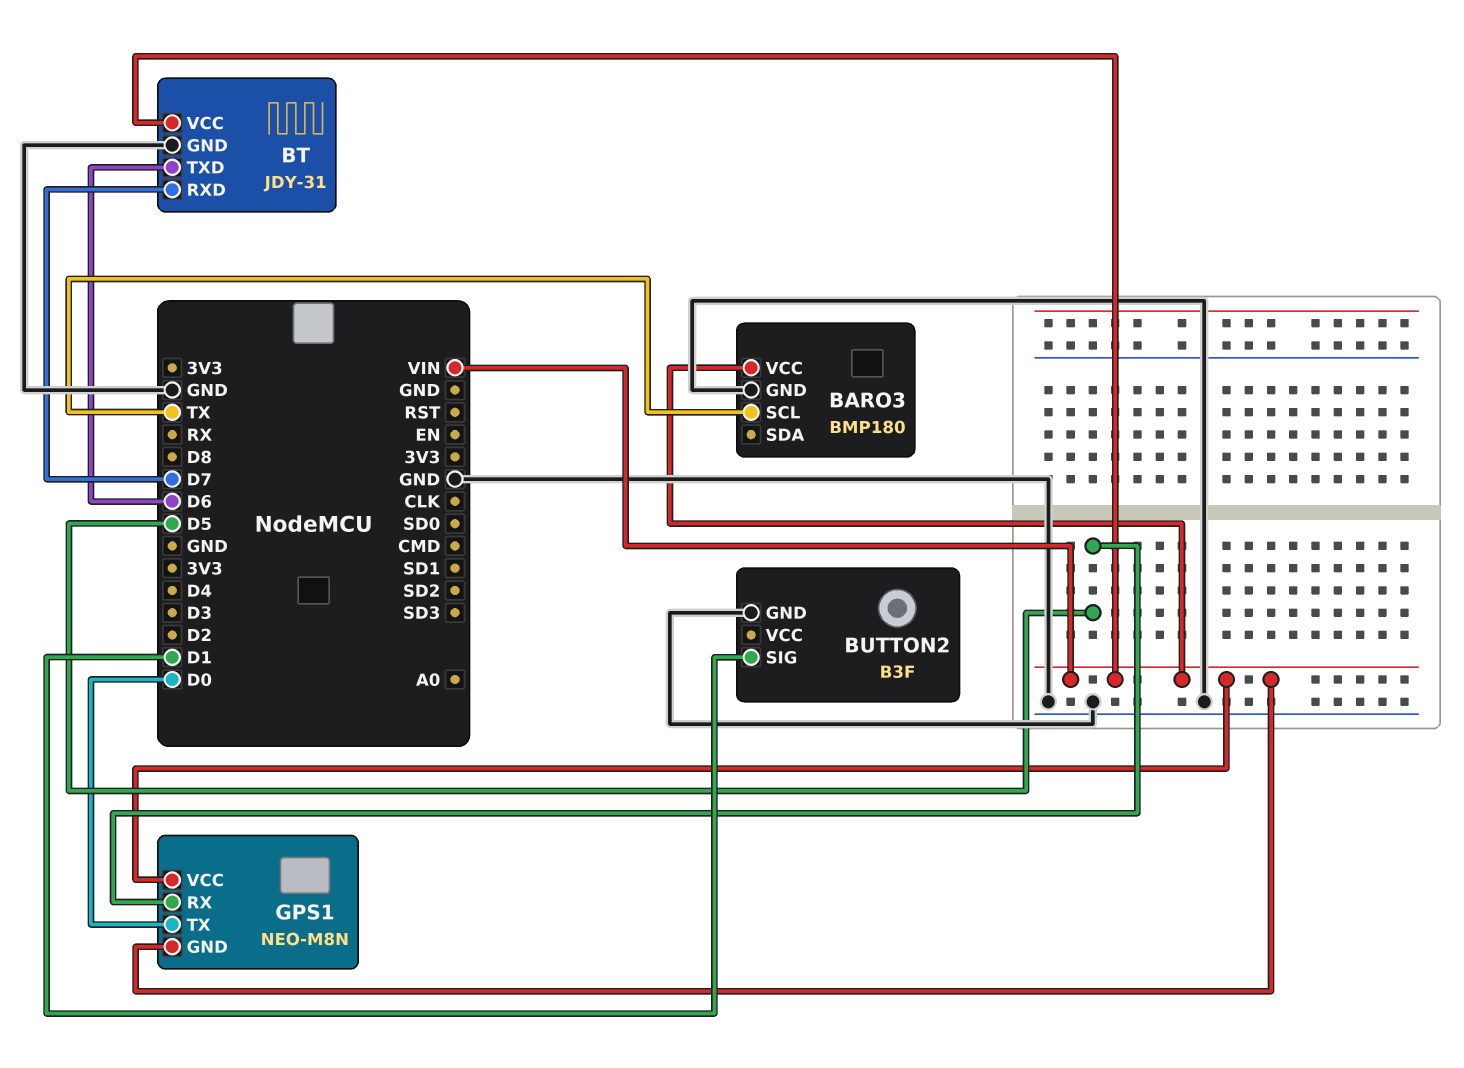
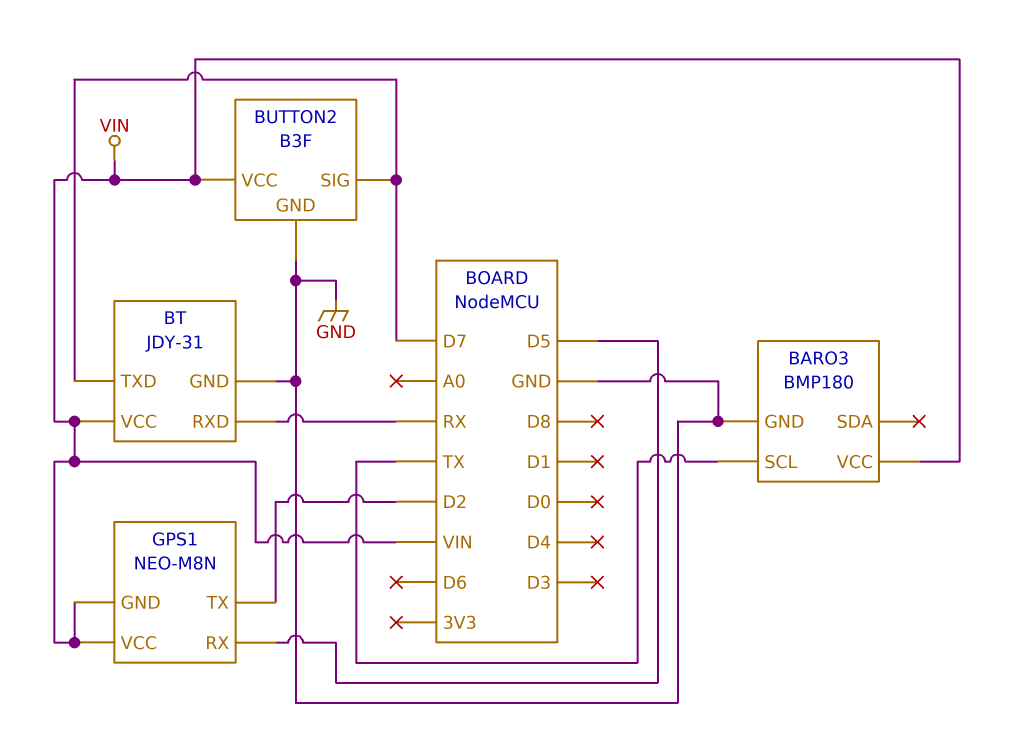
BT pin RXD: D7 -> RX
BT pin TXD: D6 -> D7
BUTTON2 pin SIG: D1 -> D7
BUTTON2 pin VCC: none -> VIN
GPS1 pin TX: D0 -> D2

